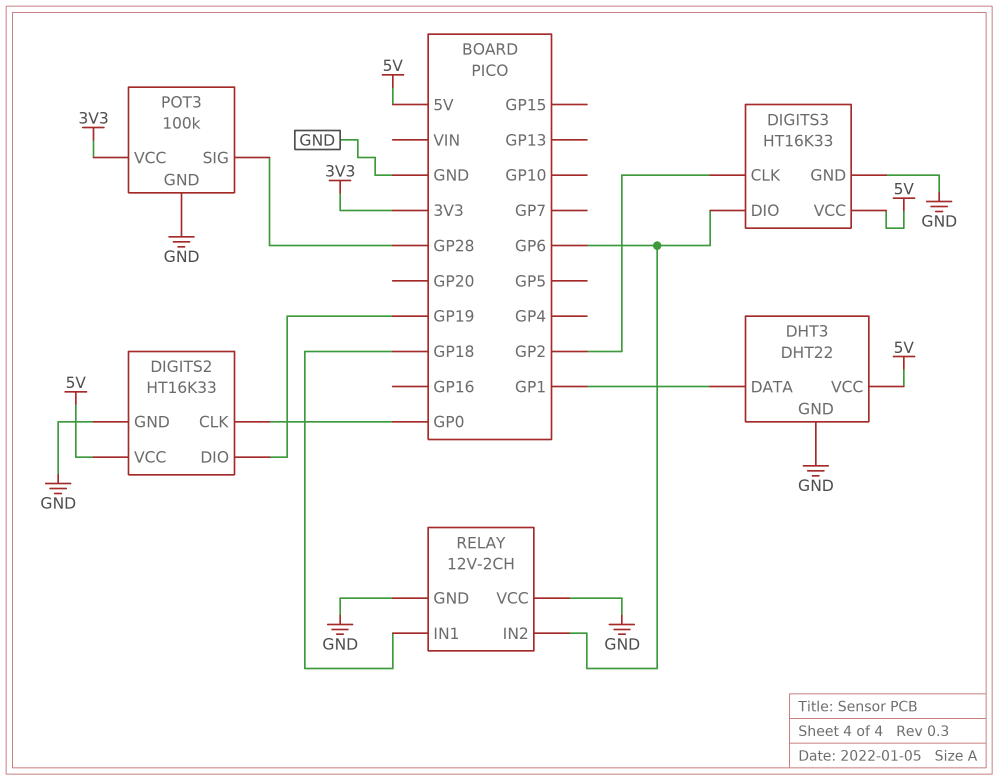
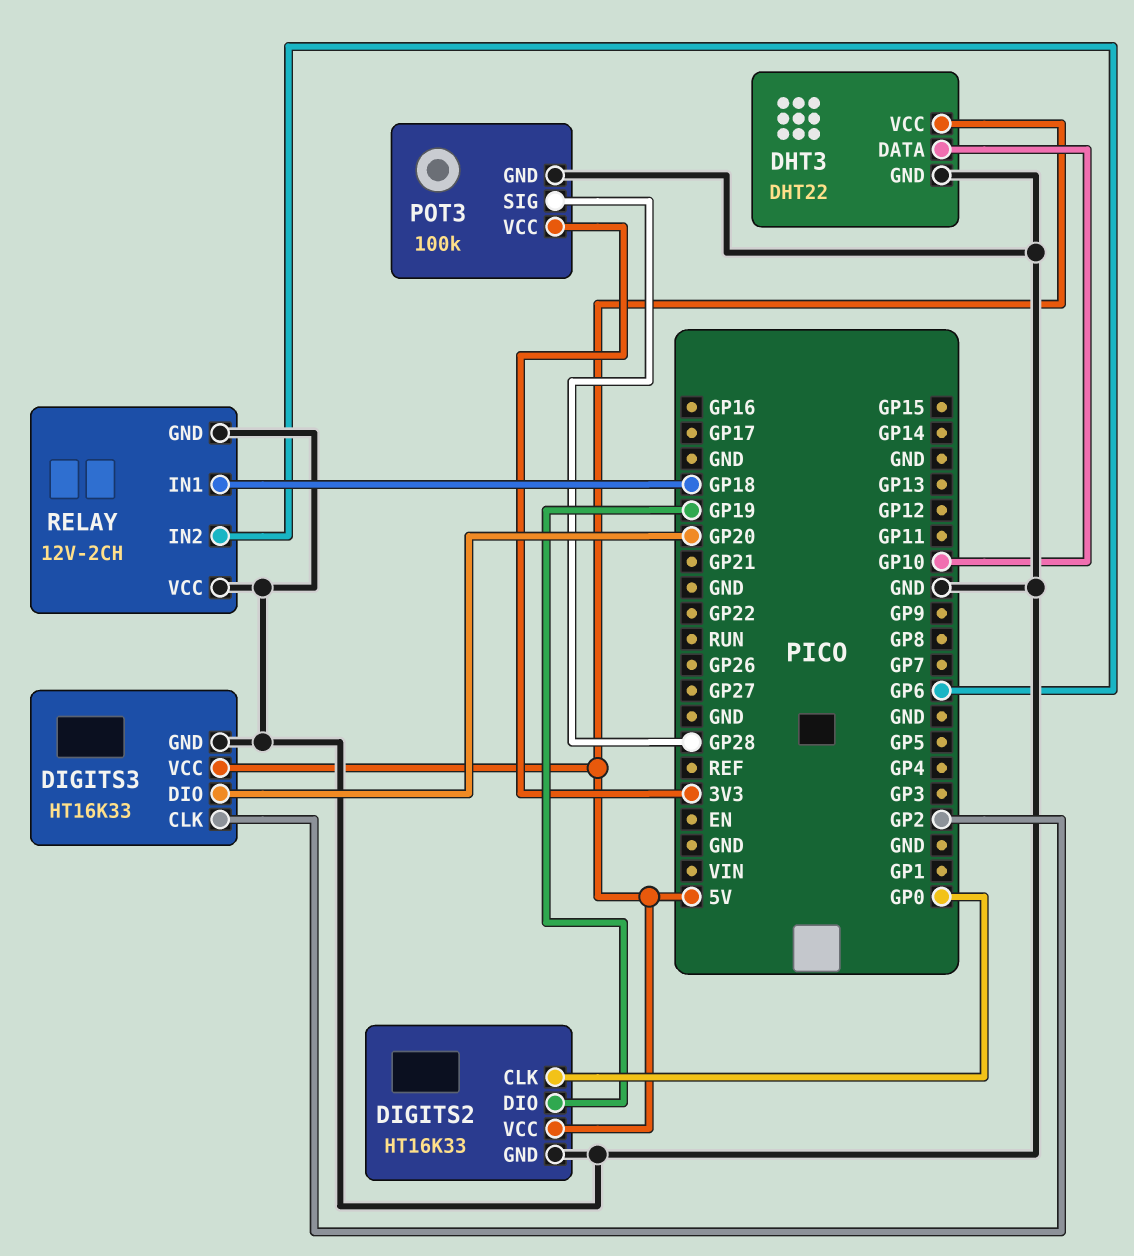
DHT3 pin DATA: GP1 -> GP10
DIGITS3 pin DIO: GP6 -> GP20

